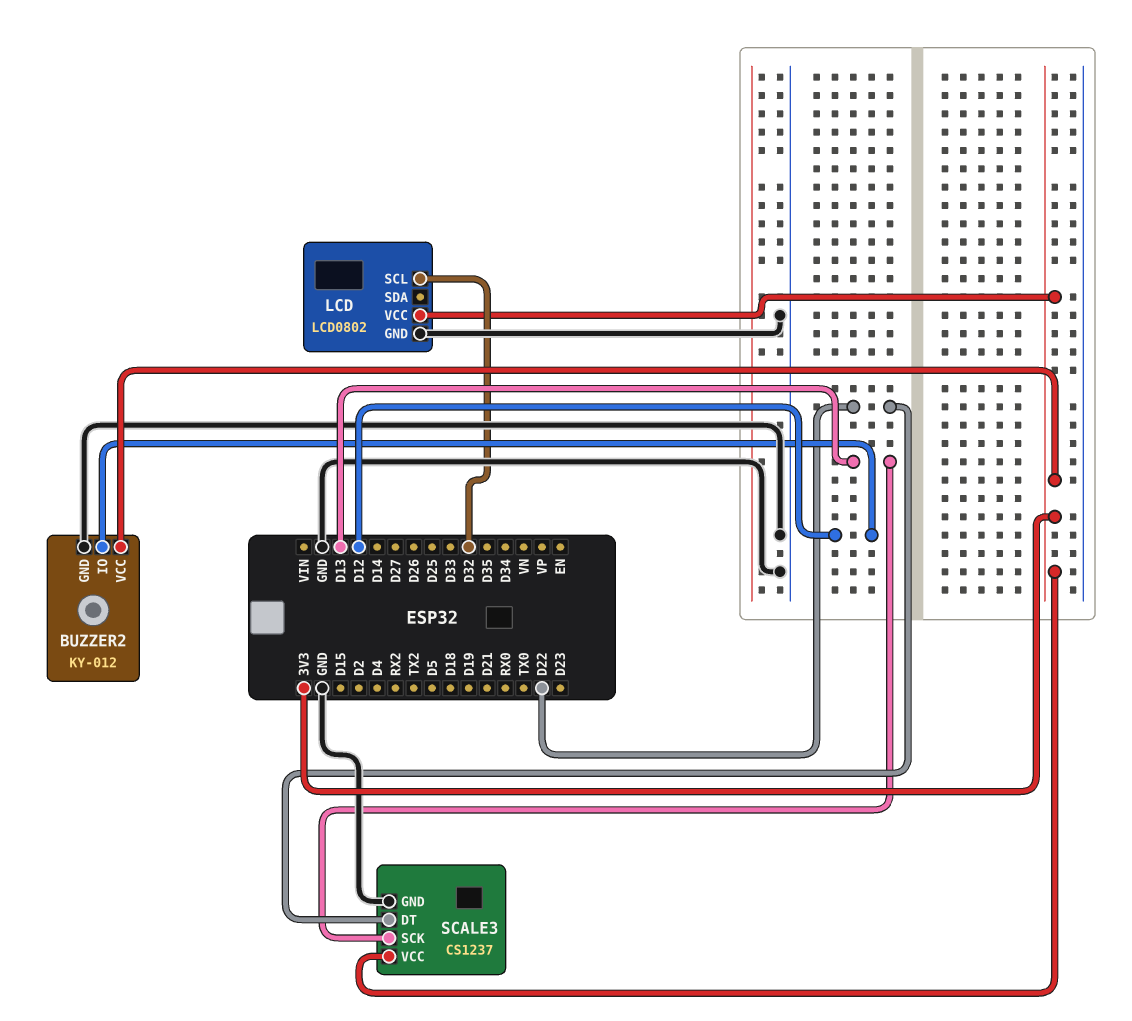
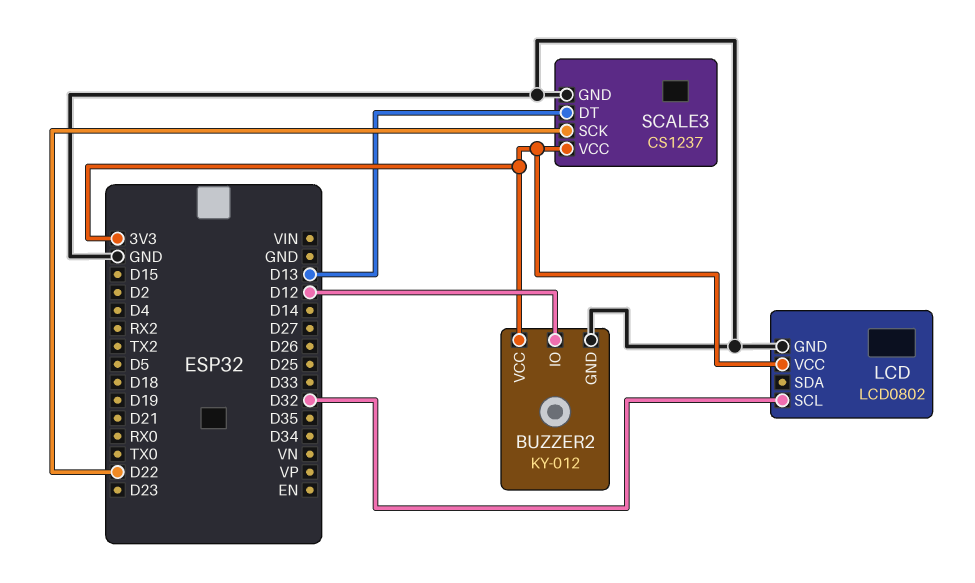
SCALE3 pin DT: D22 -> D13
SCALE3 pin SCK: D13 -> D22

